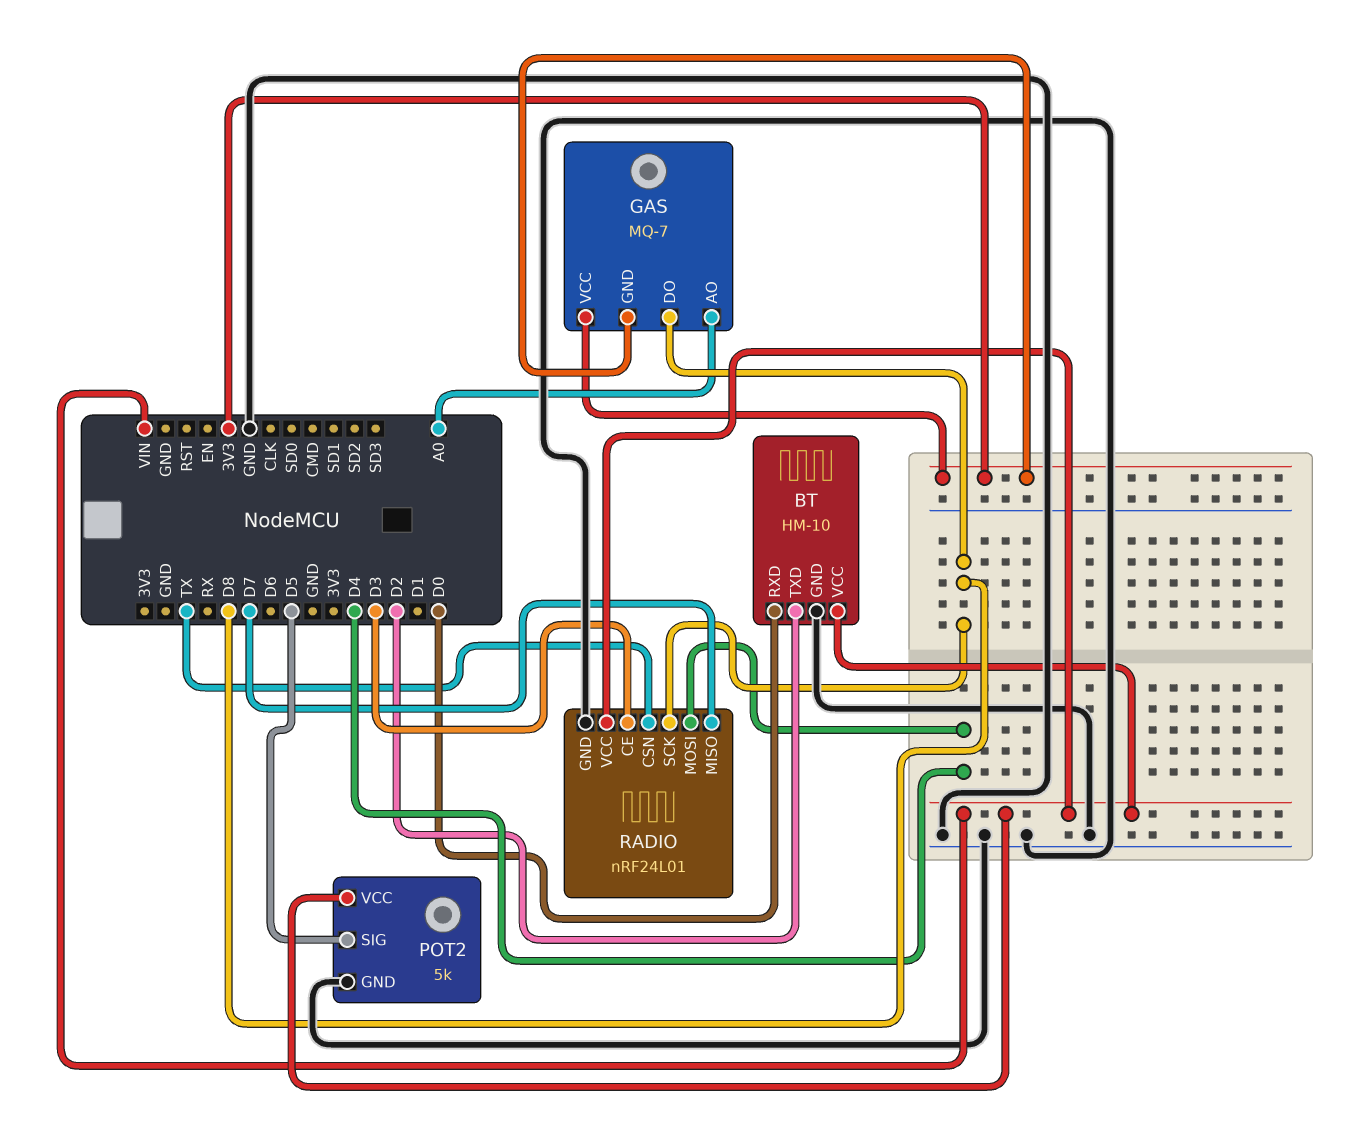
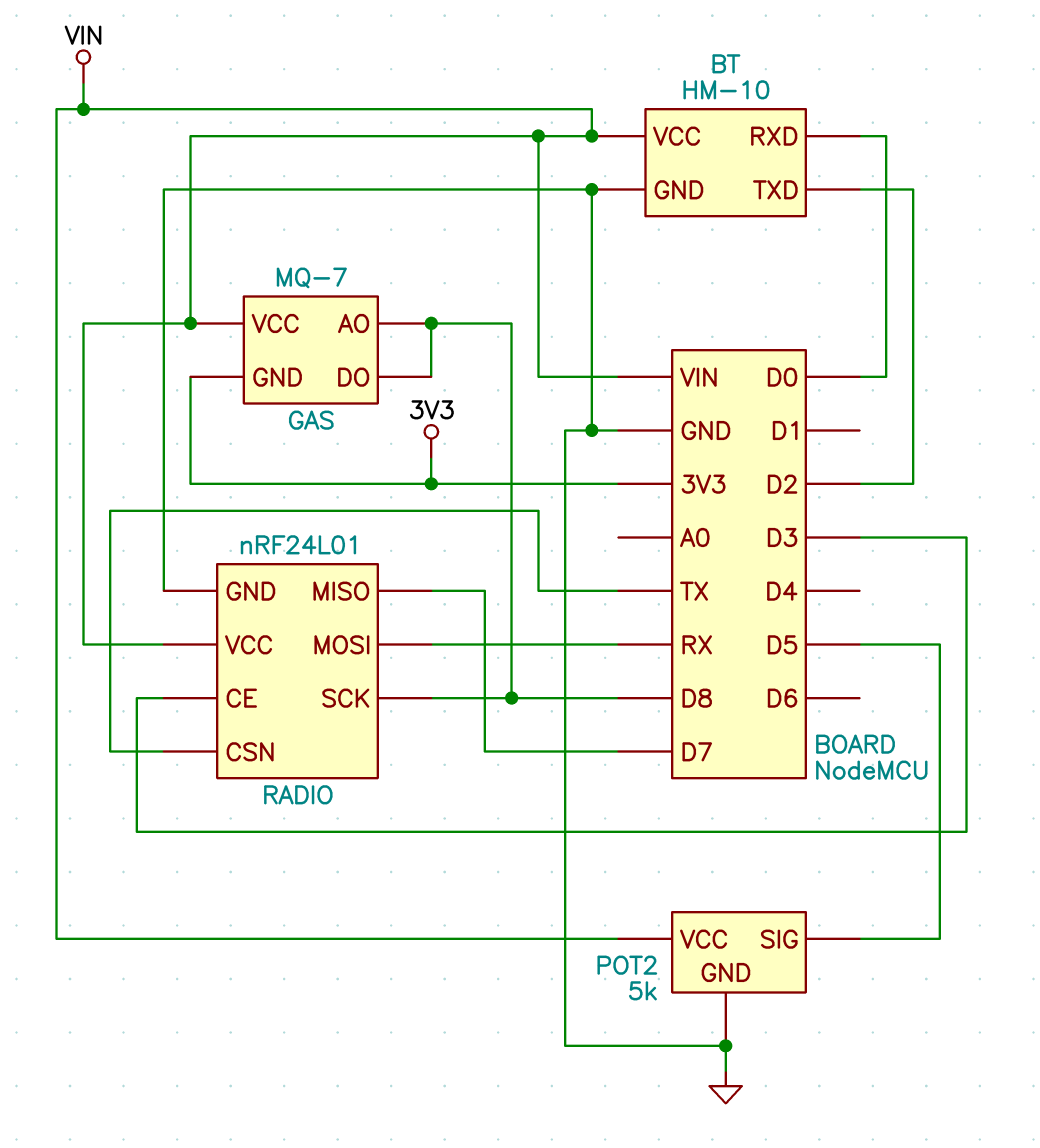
GAS pin AO: A0 -> D8
GAS pin VCC: 3V3 -> VIN
RADIO pin MOSI: D4 -> RX

